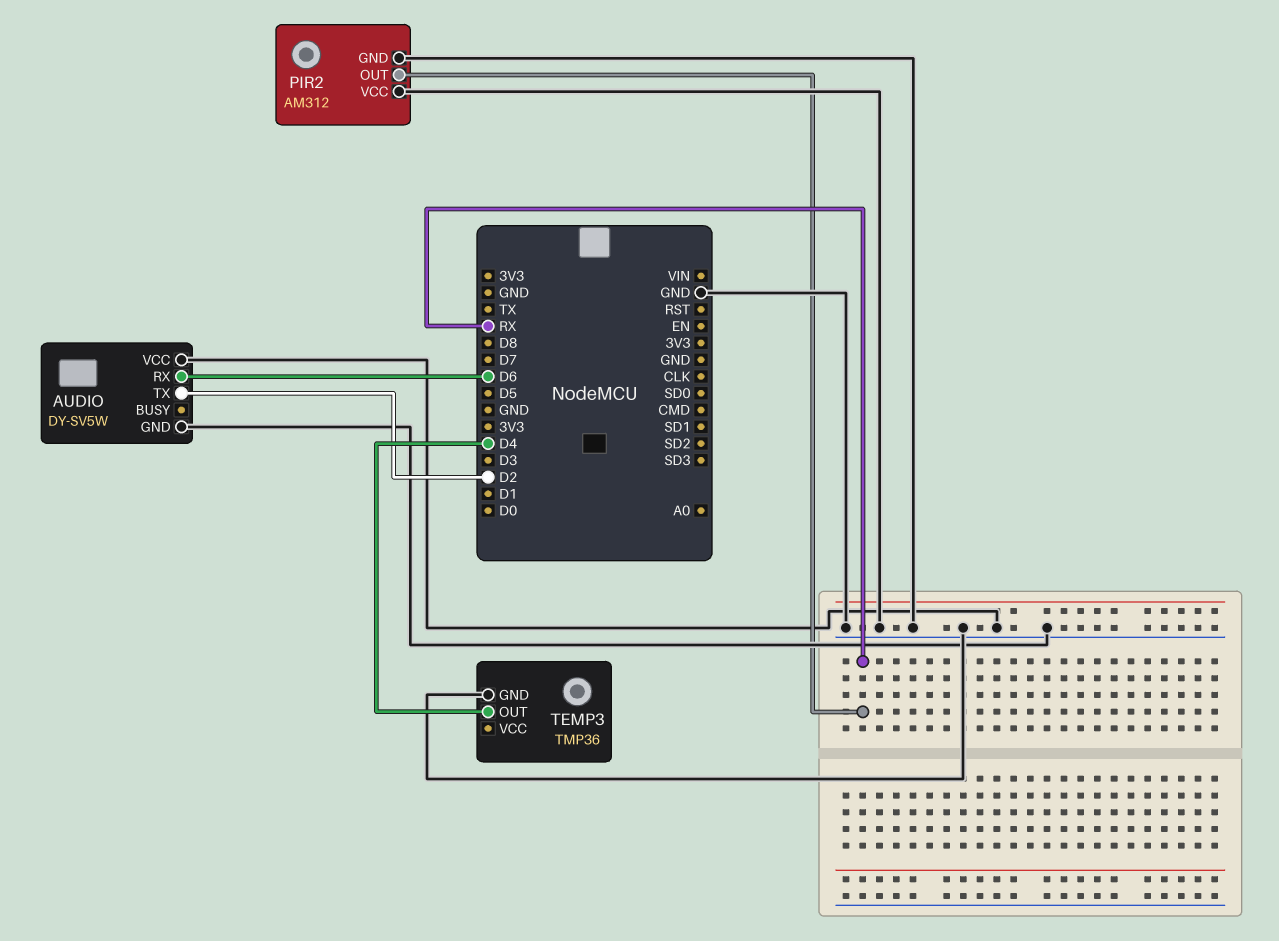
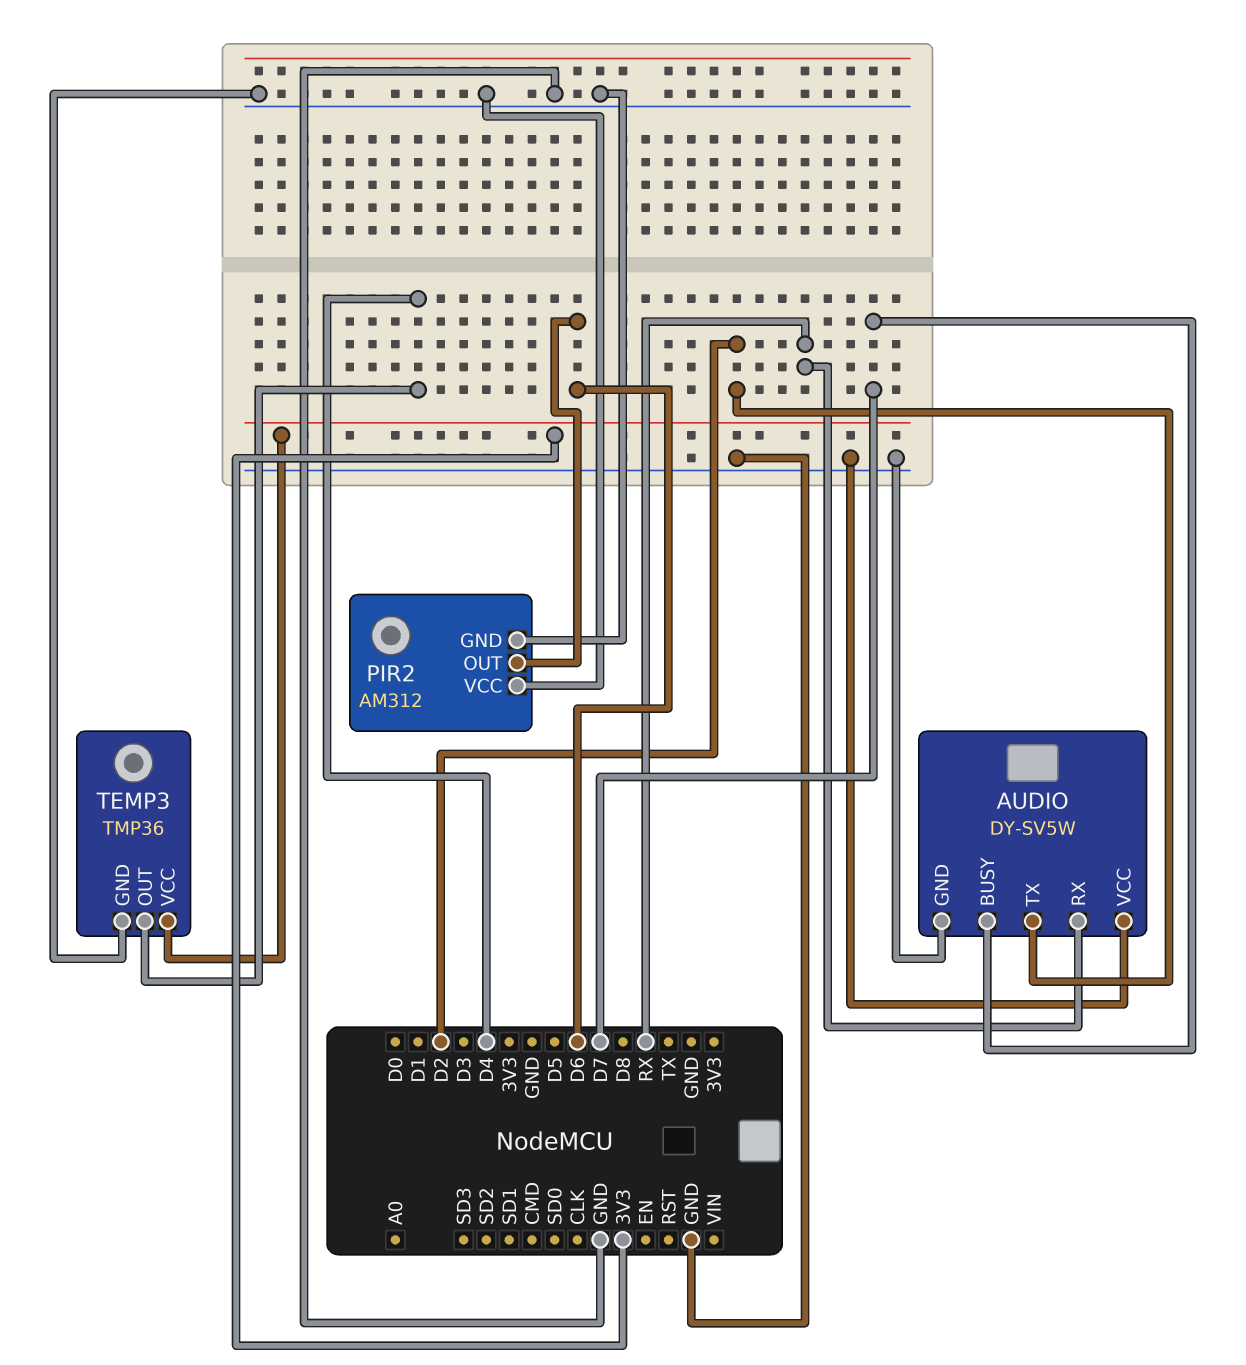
AUDIO pin BUSY: none -> D7
AUDIO pin RX: D6 -> RX
PIR2 pin OUT: RX -> D6
TEMP3 pin VCC: none -> 3V3

